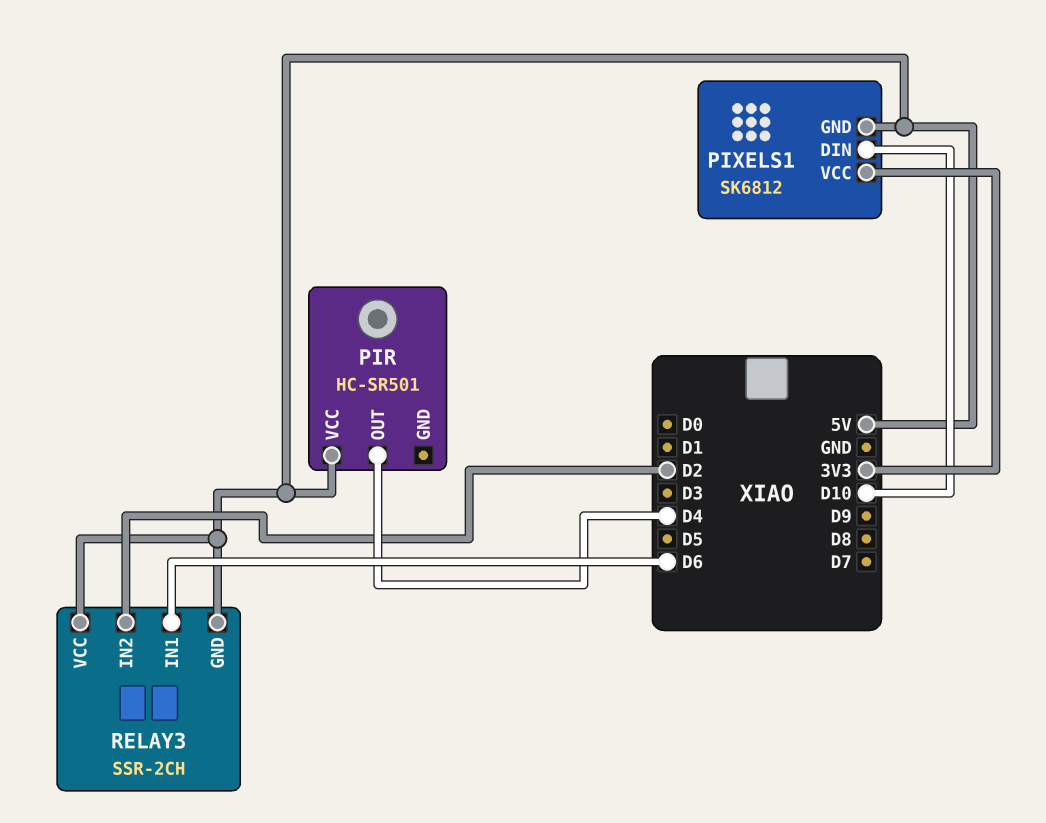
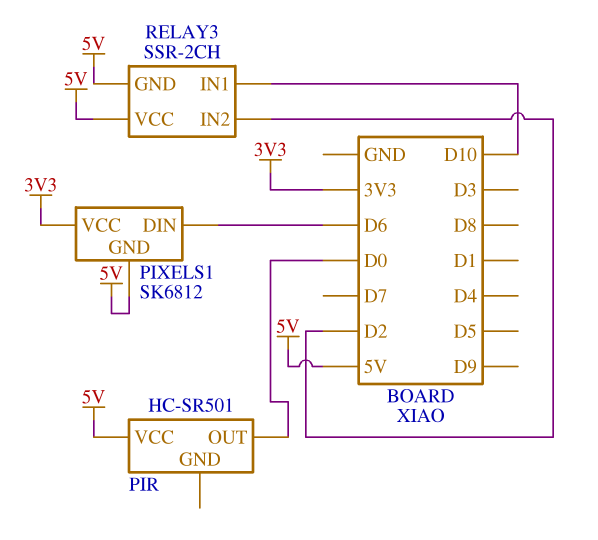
PIR pin OUT: D4 -> D0
PIXELS1 pin DIN: D10 -> D6
RELAY3 pin IN1: D6 -> D10

